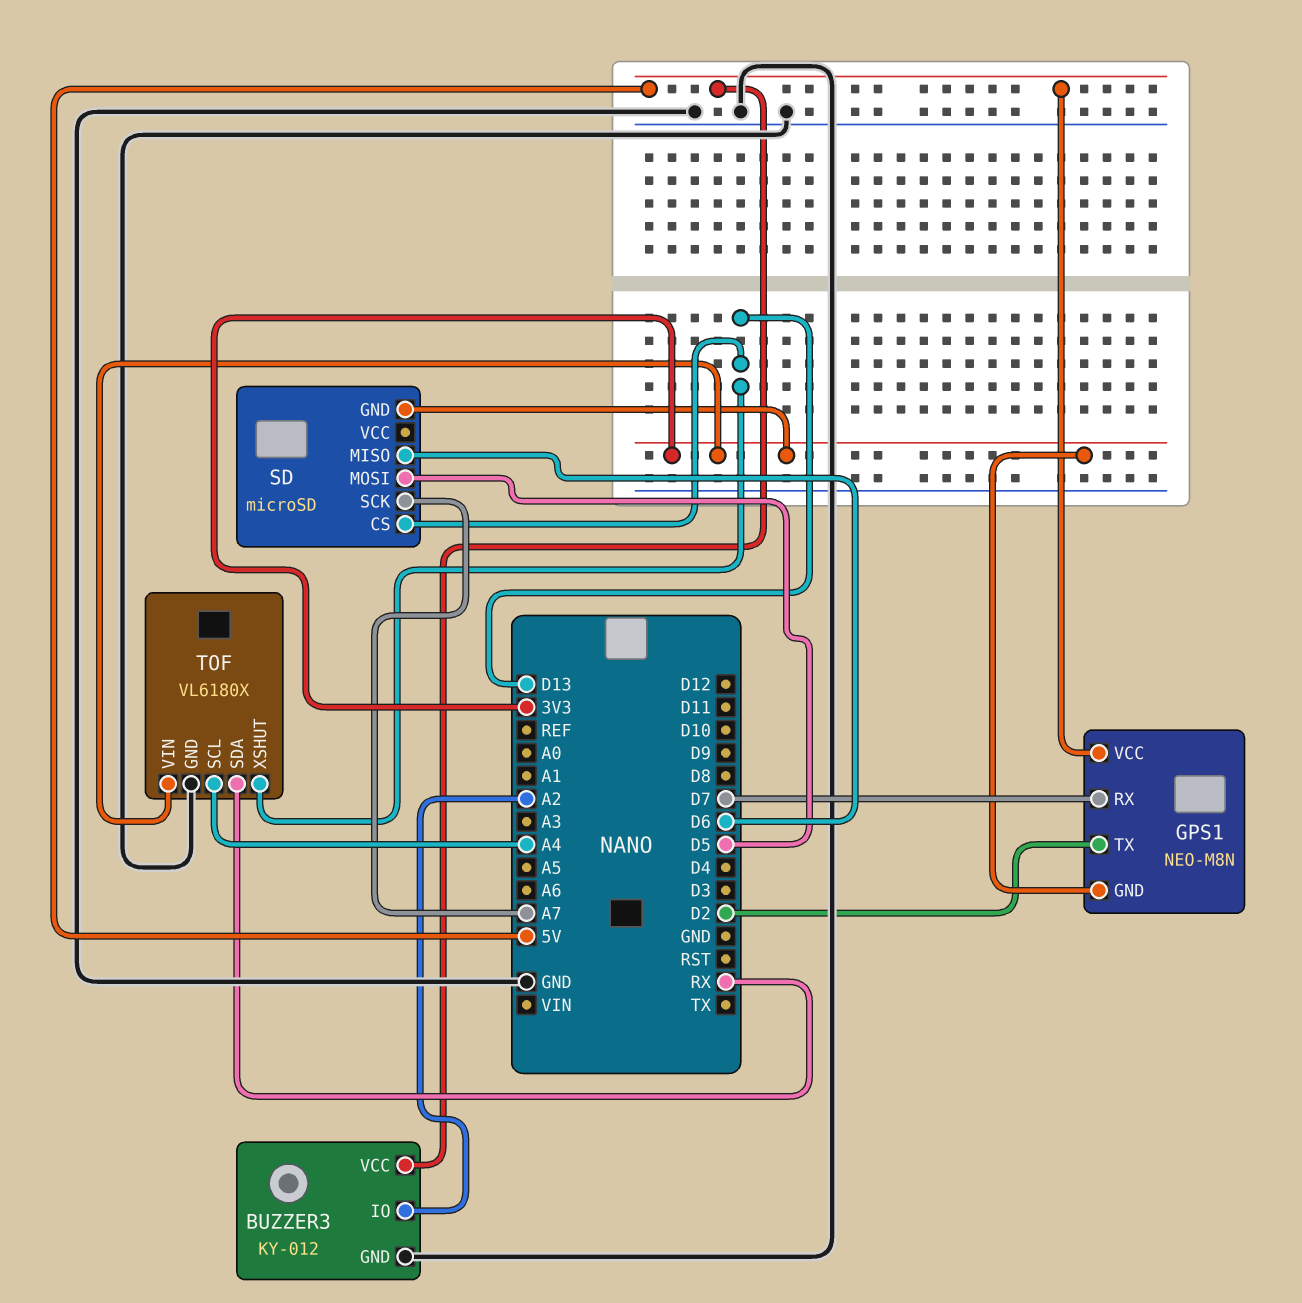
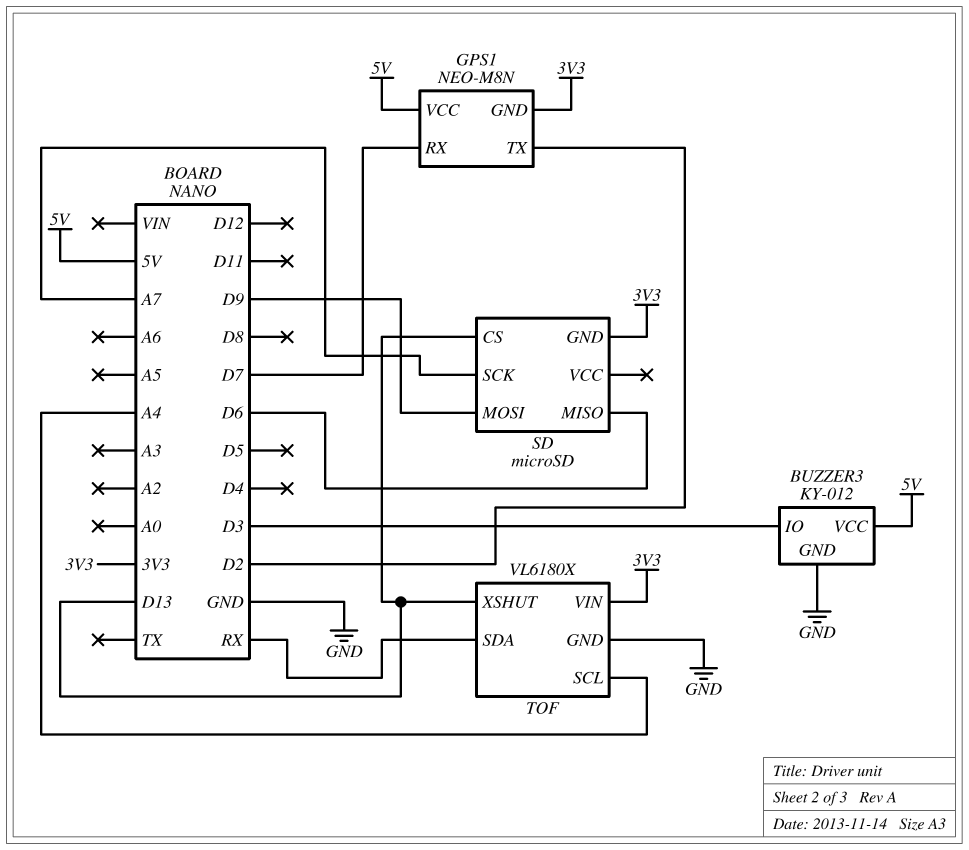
BUZZER3 pin IO: A2 -> D3
SD pin MOSI: D5 -> D9

